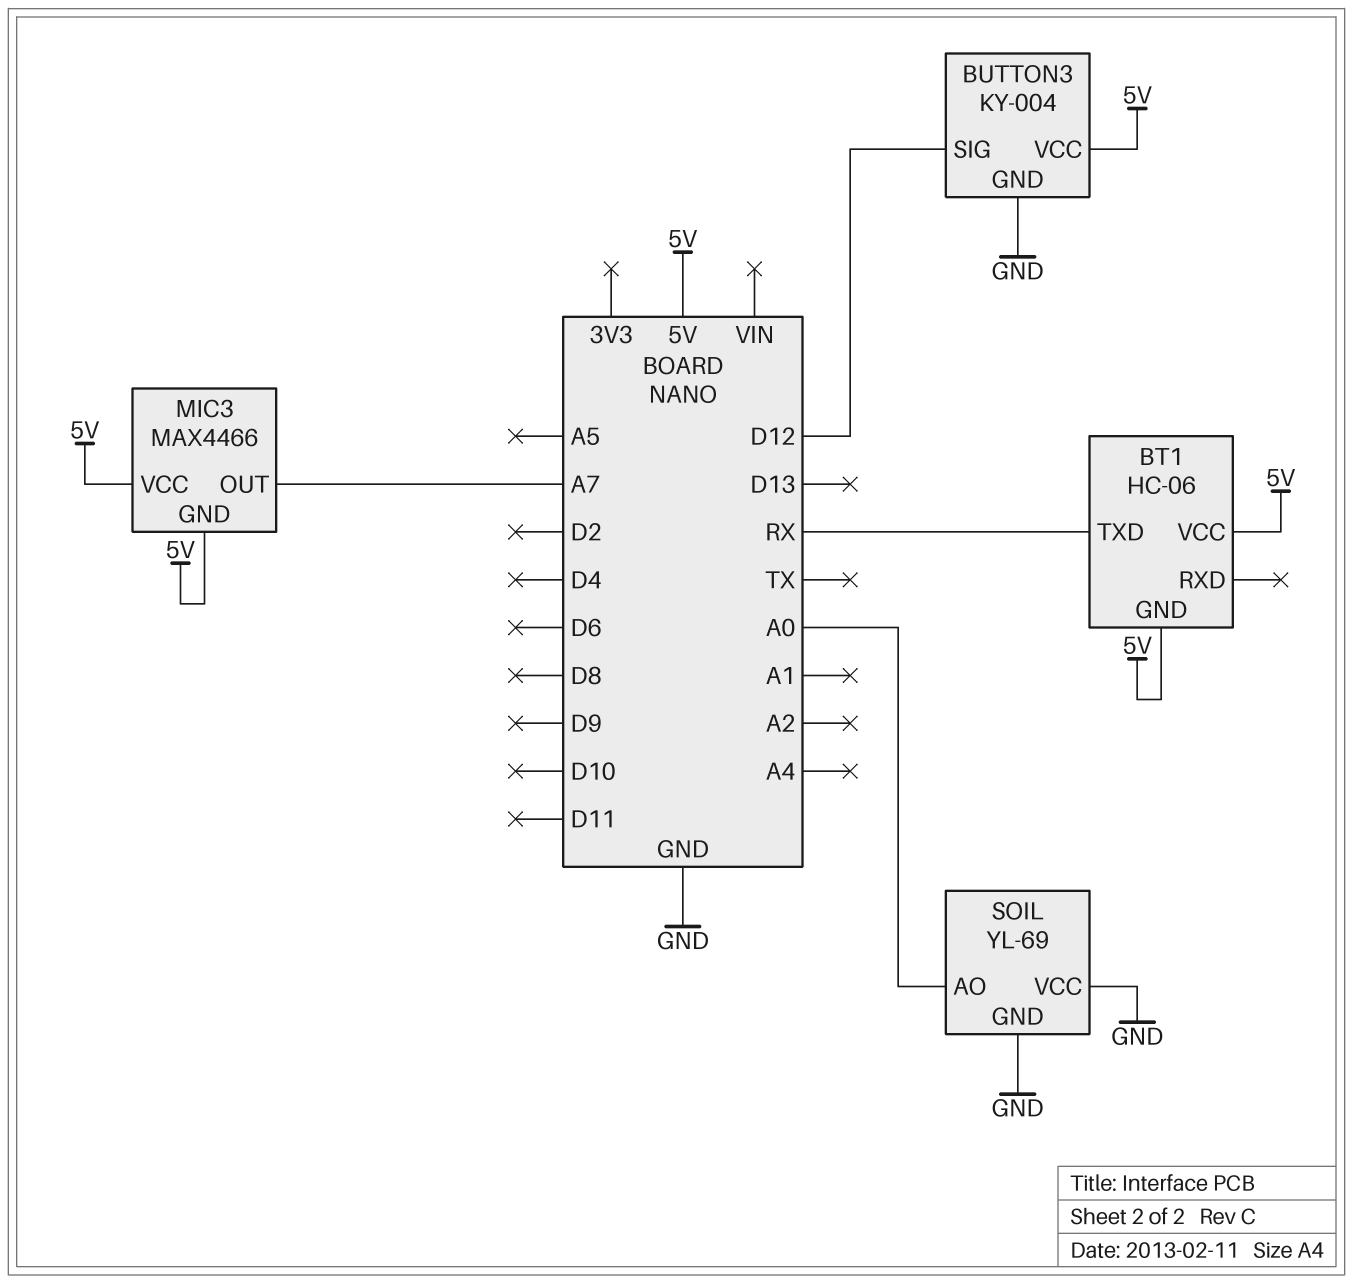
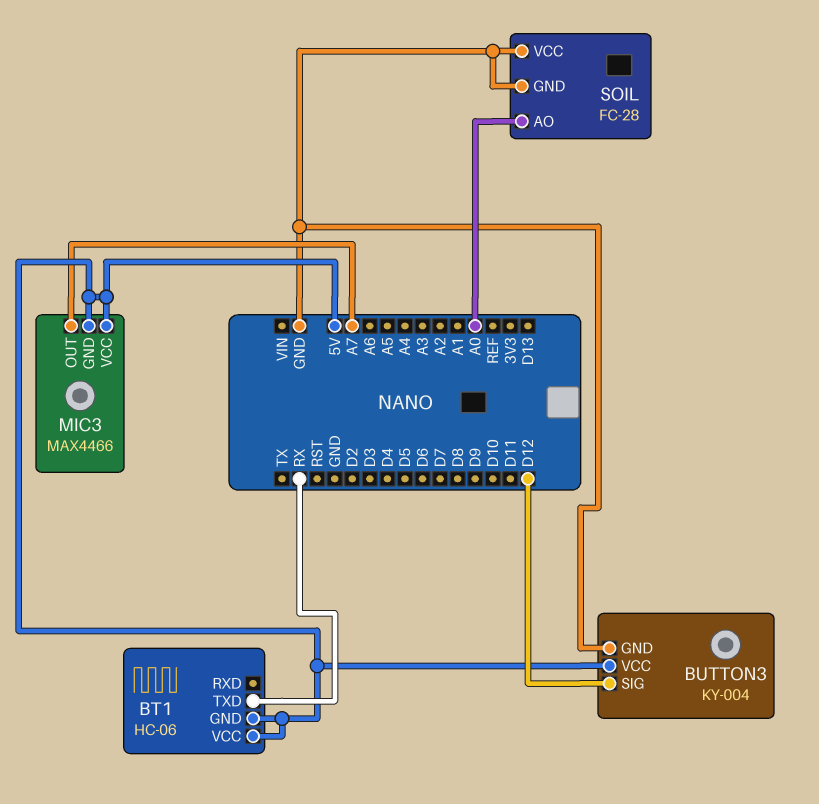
SOIL: YL-69 -> FC-28

